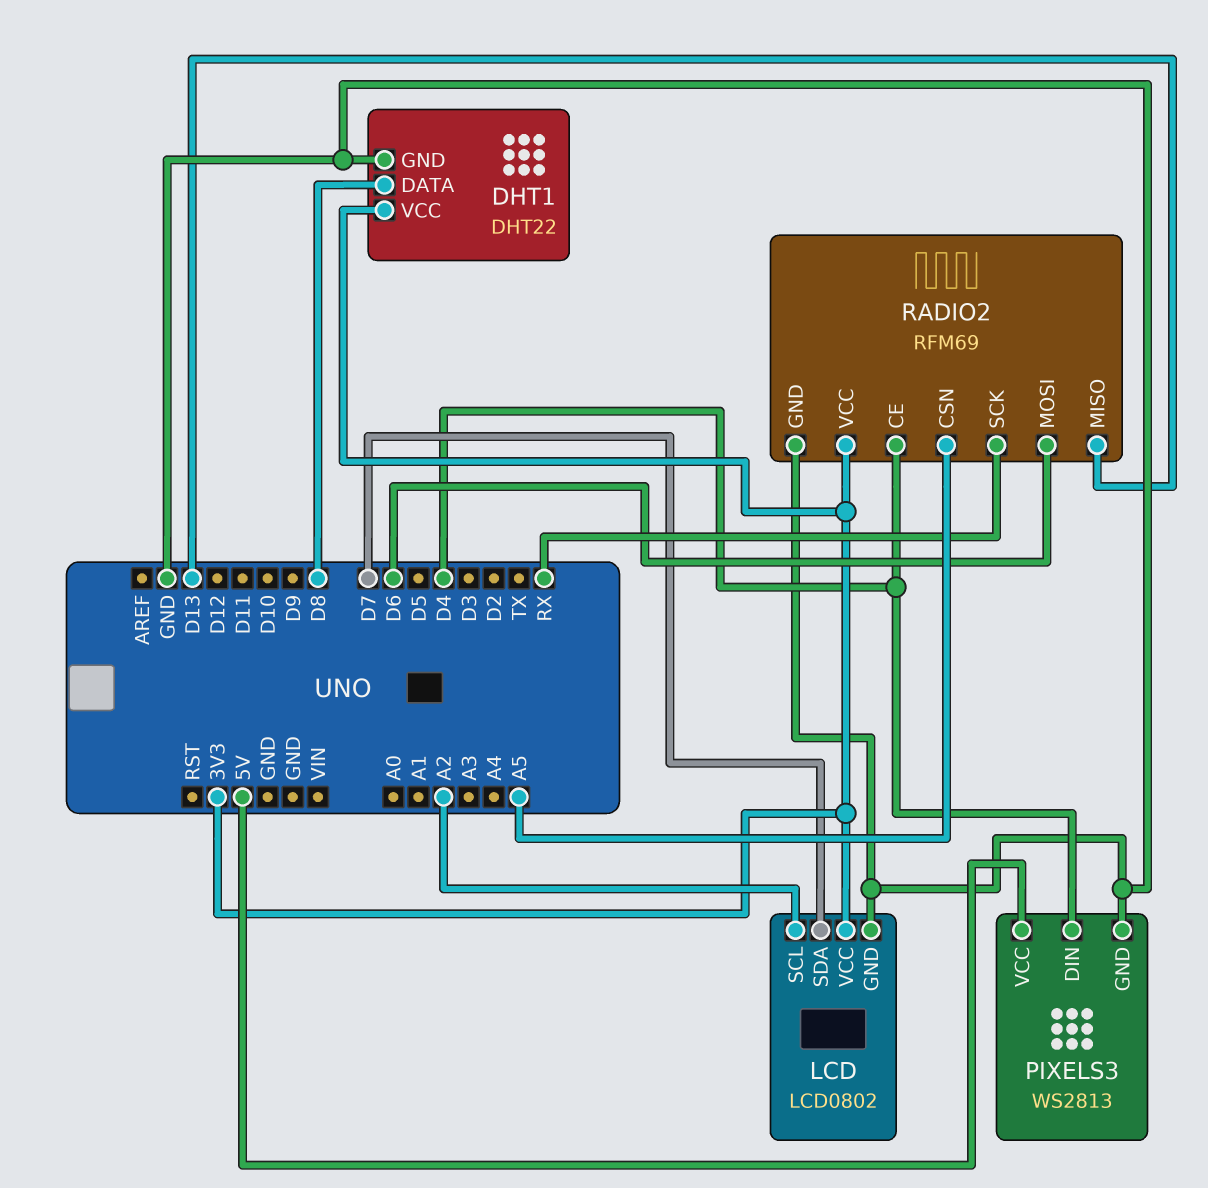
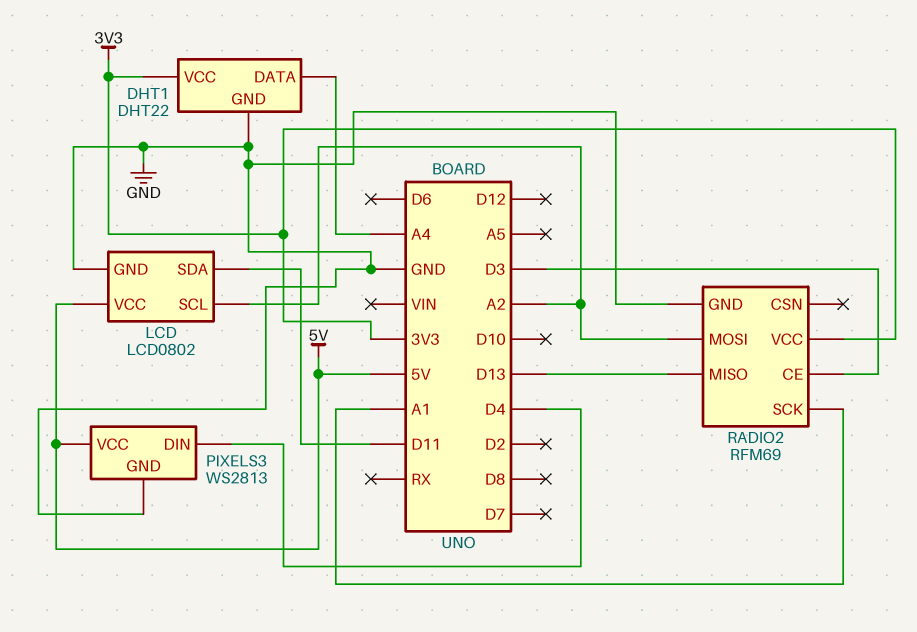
DHT1 pin DATA: D8 -> A4
LCD pin SDA: D7 -> D11
LCD pin VCC: 3V3 -> 5V
RADIO2 pin CE: D4 -> D3
RADIO2 pin CSN: A5 -> none
RADIO2 pin MOSI: D6 -> A2
RADIO2 pin SCK: RX -> A1

